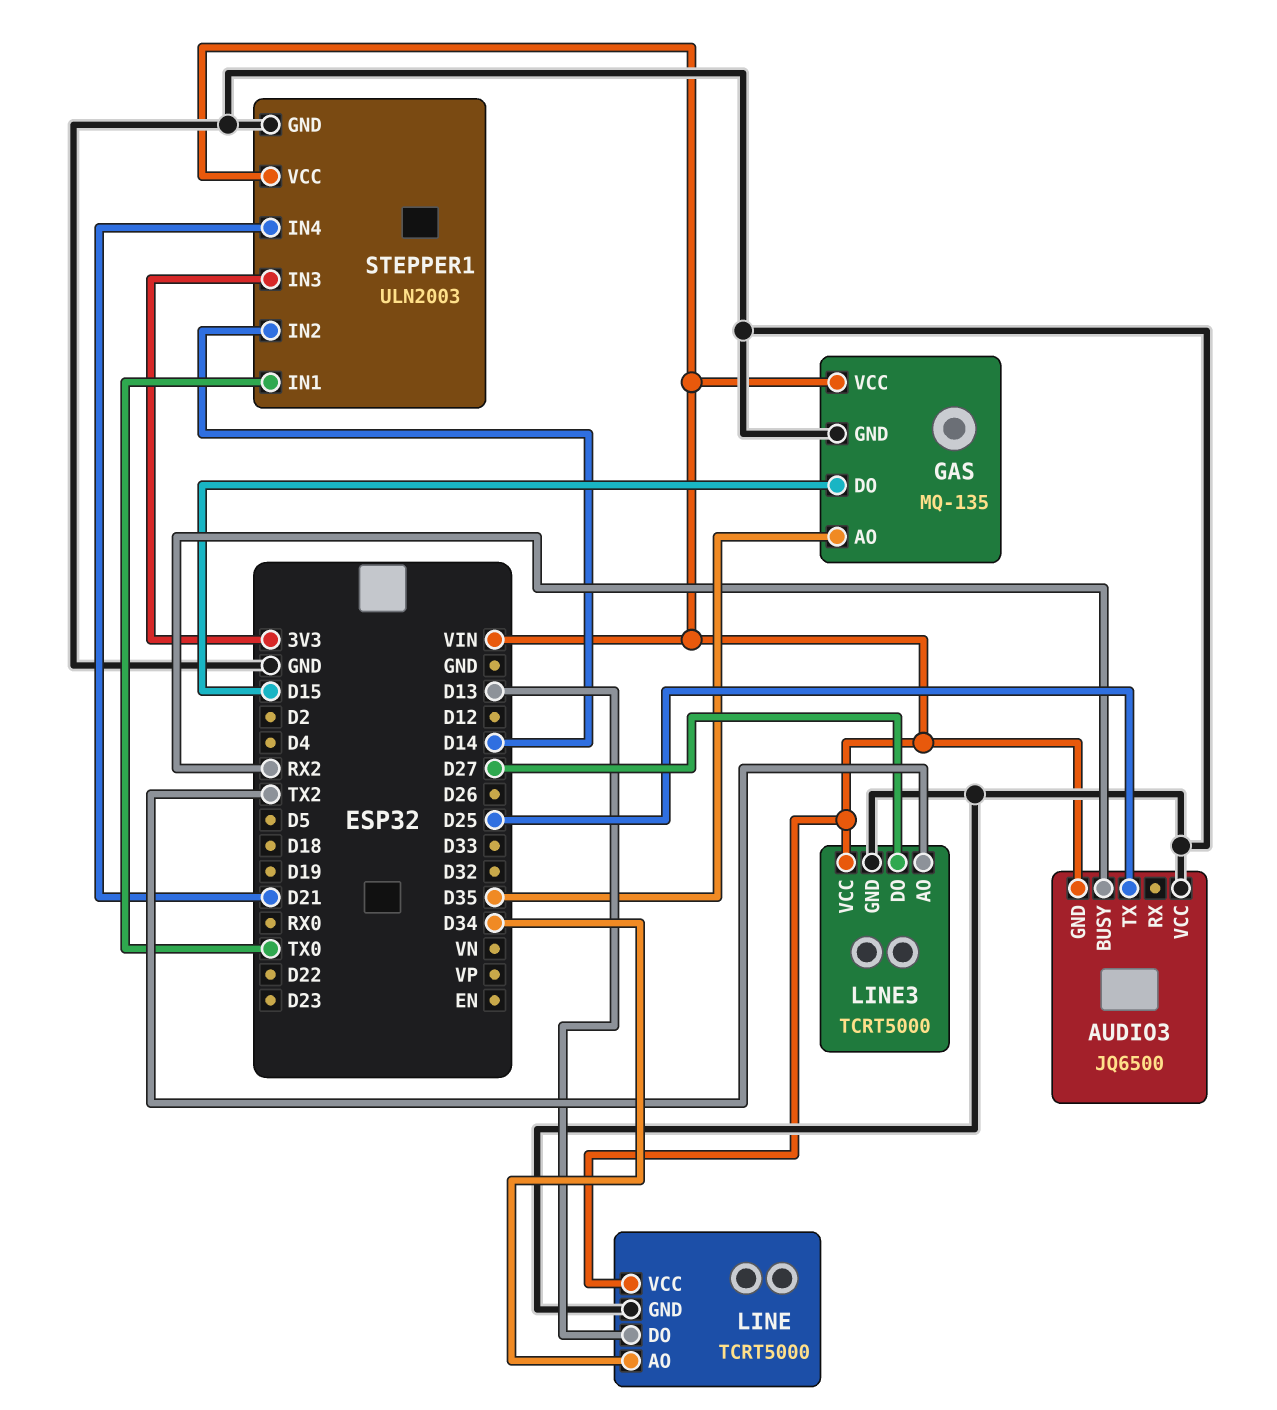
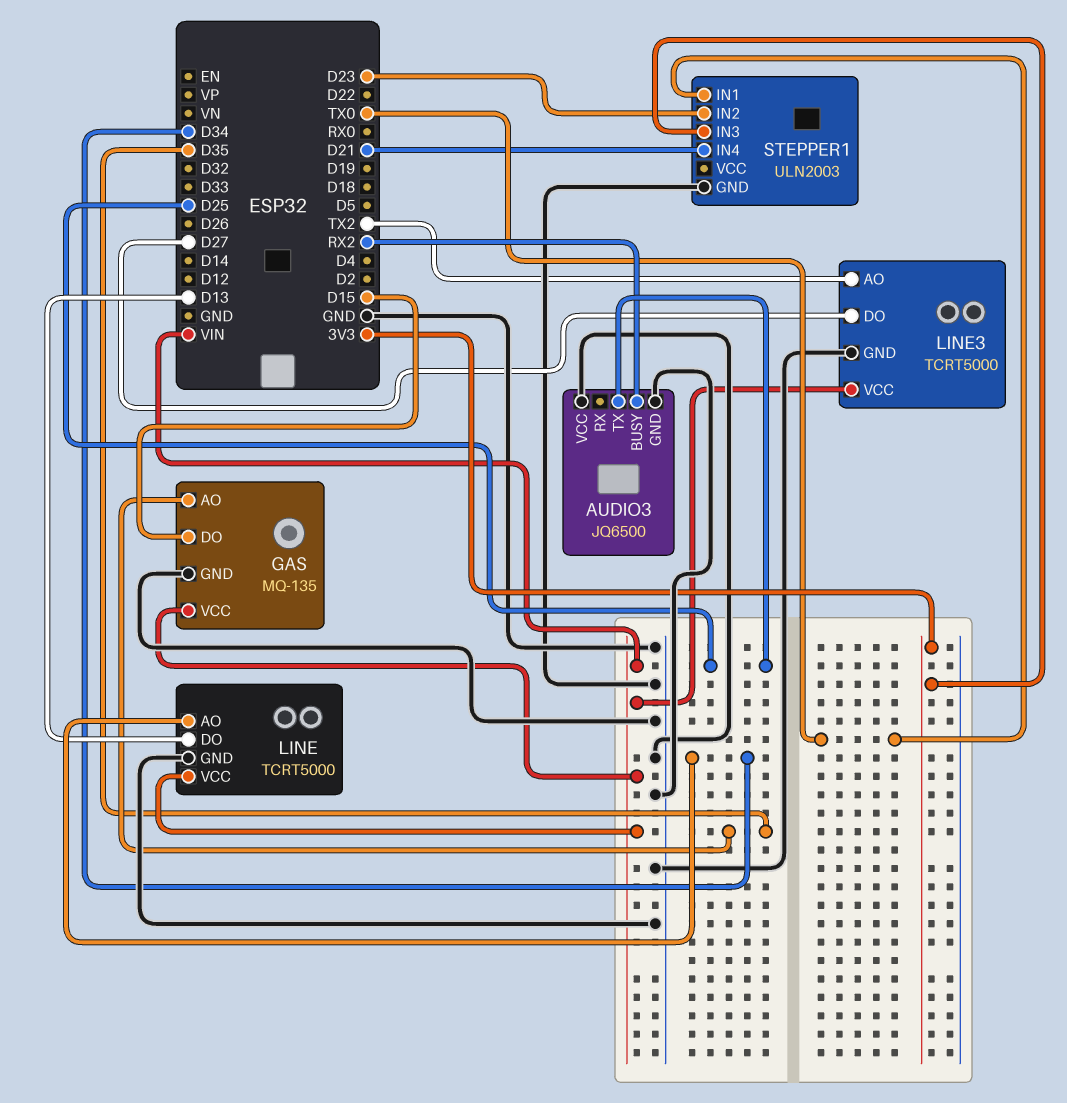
AUDIO3 pin GND: VIN -> GND
STEPPER1 pin IN2: D14 -> D23
STEPPER1 pin VCC: VIN -> none

